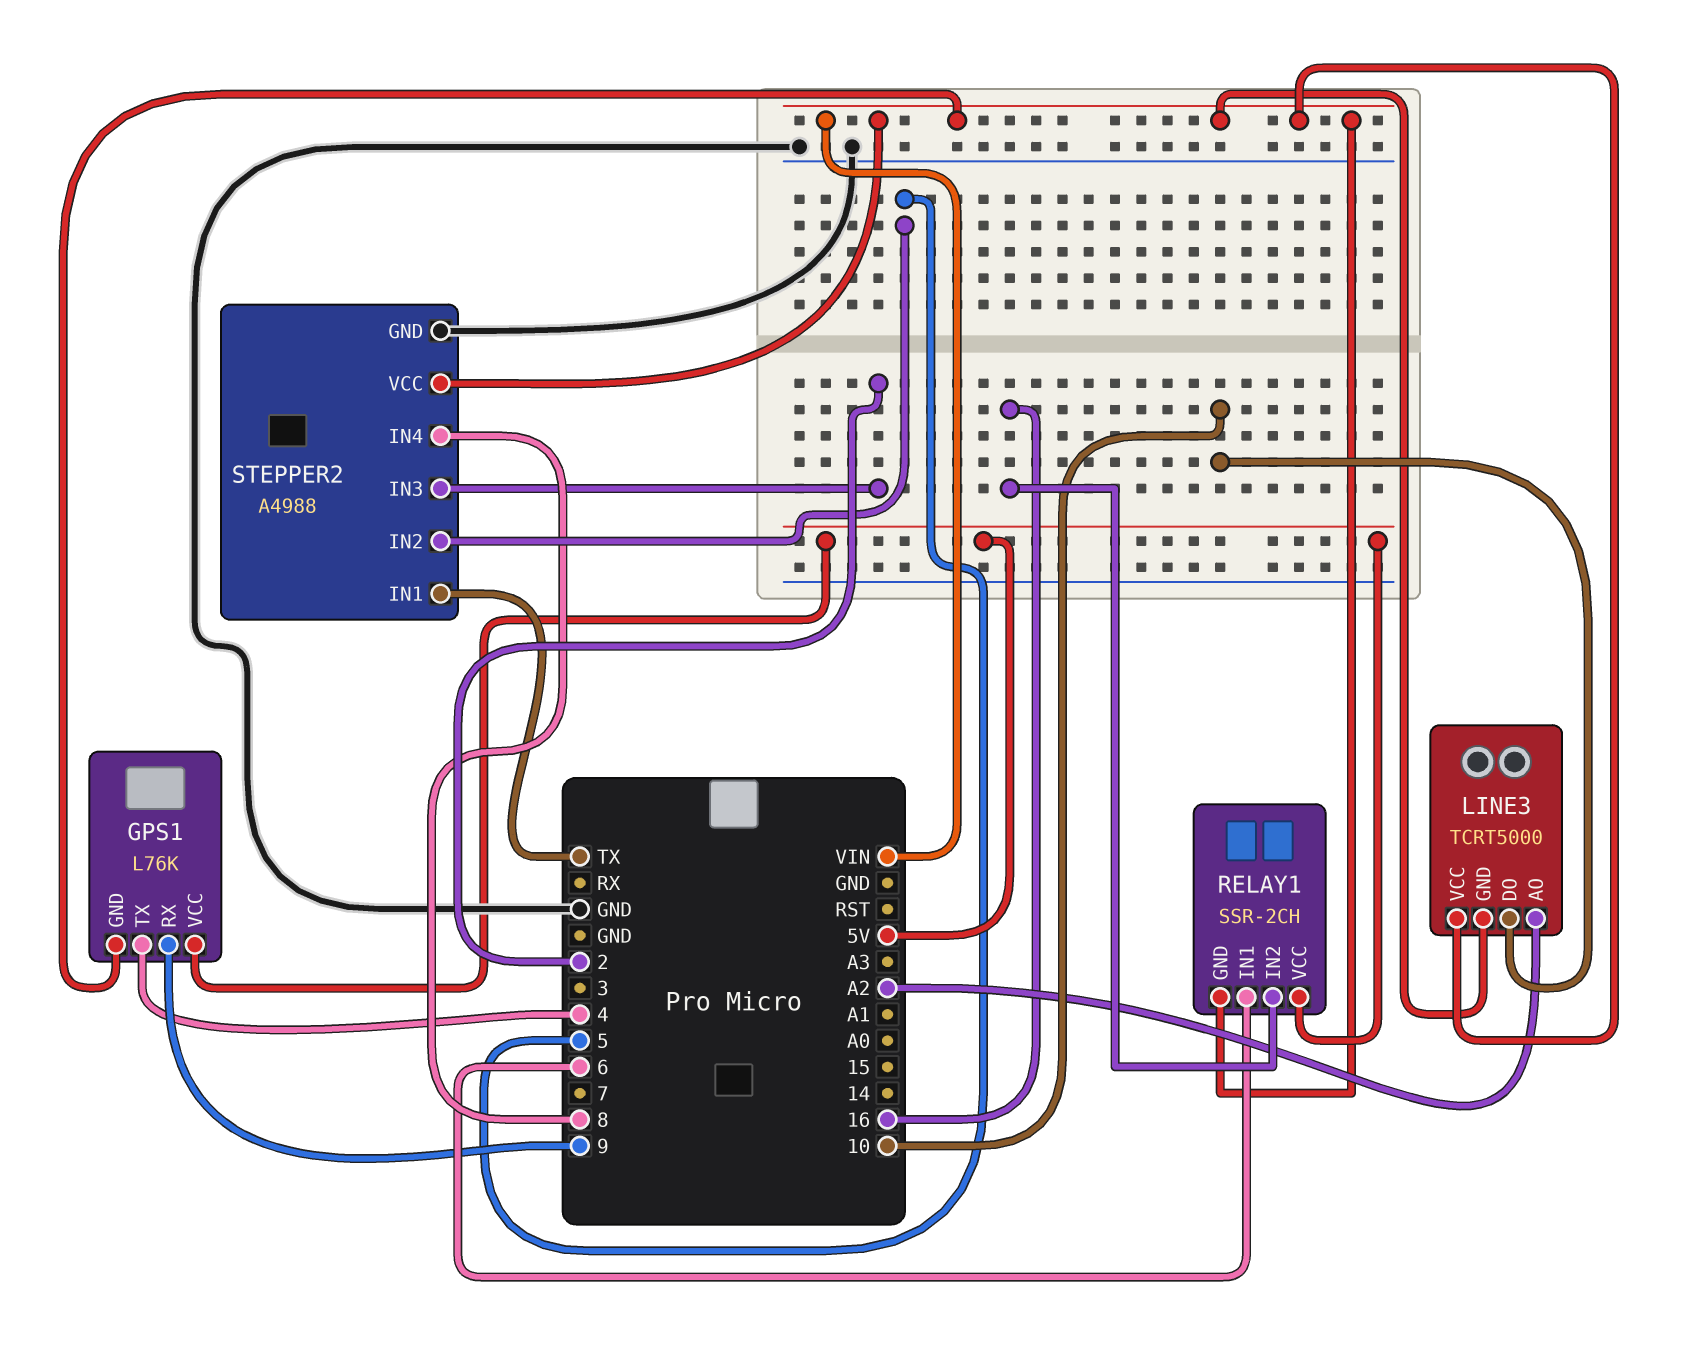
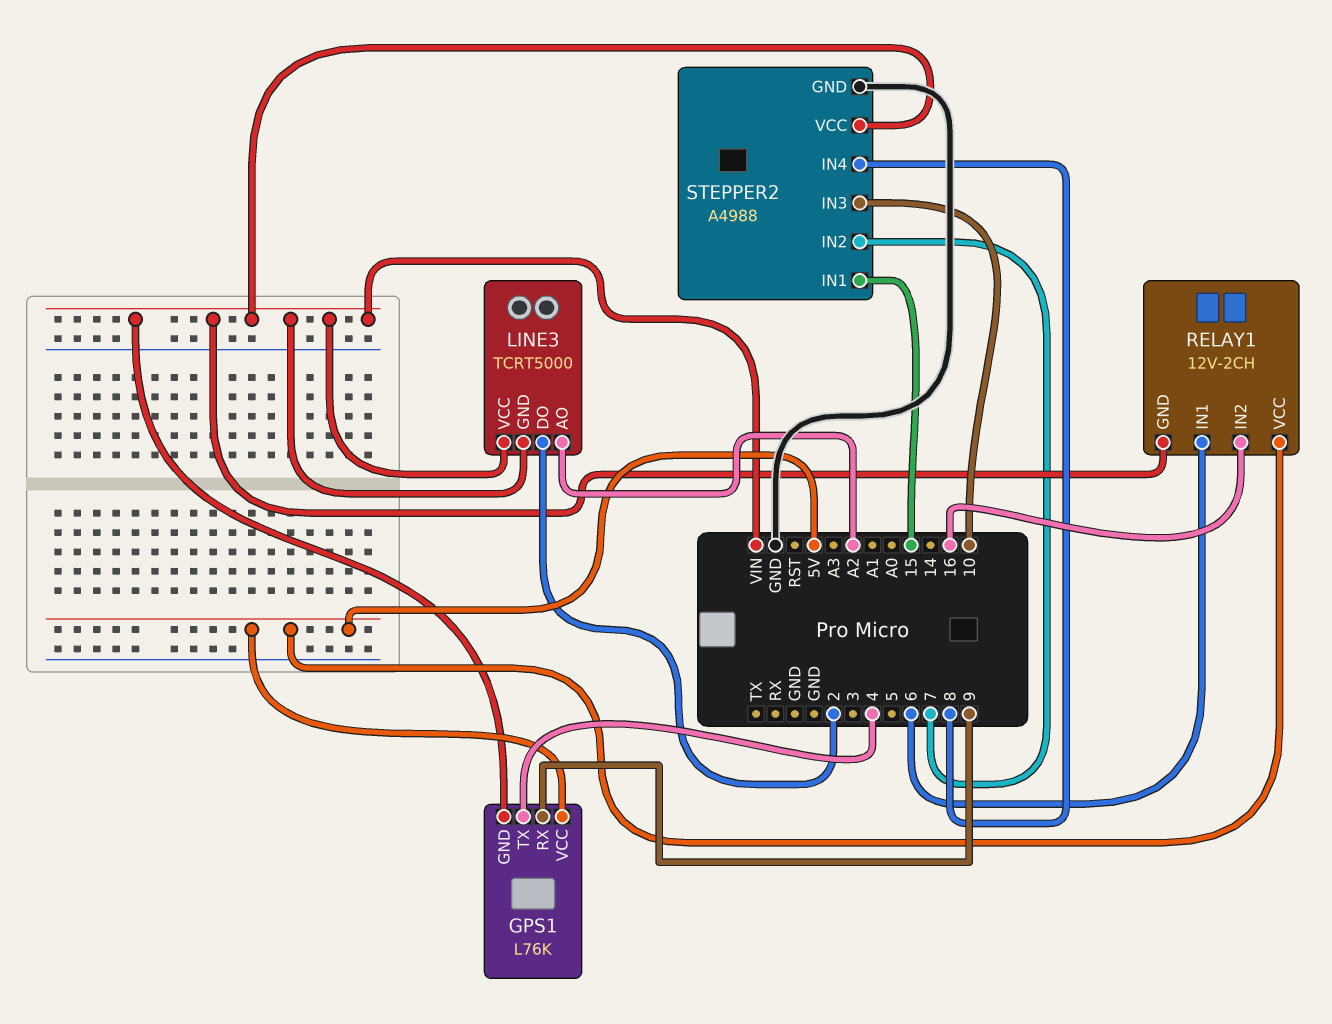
LINE3 pin DO: 10 -> 2
RELAY1: SSR-2CH -> 12V-2CH
STEPPER2 pin IN1: TX -> 15
STEPPER2 pin IN2: 5 -> 7
STEPPER2 pin IN3: 2 -> 10

